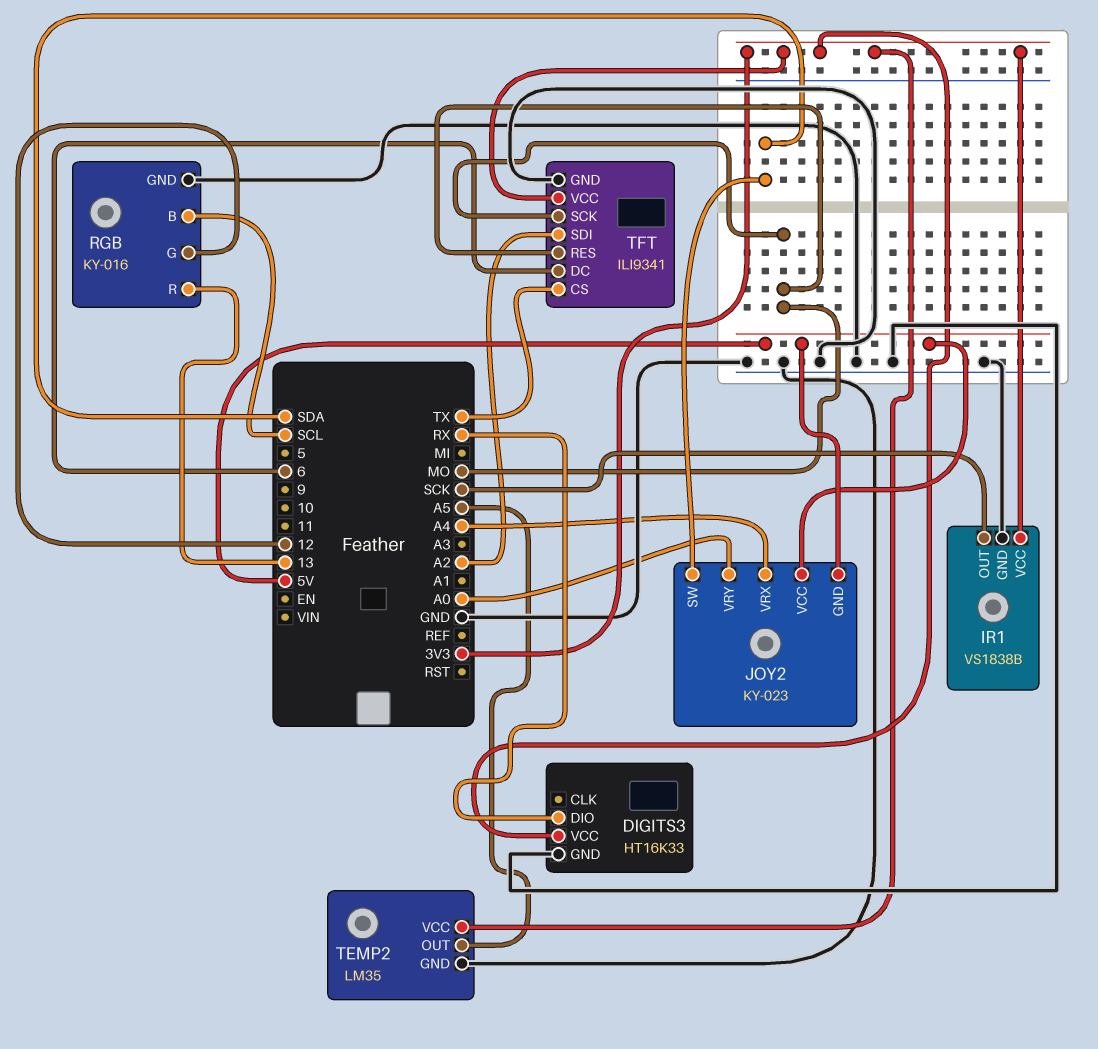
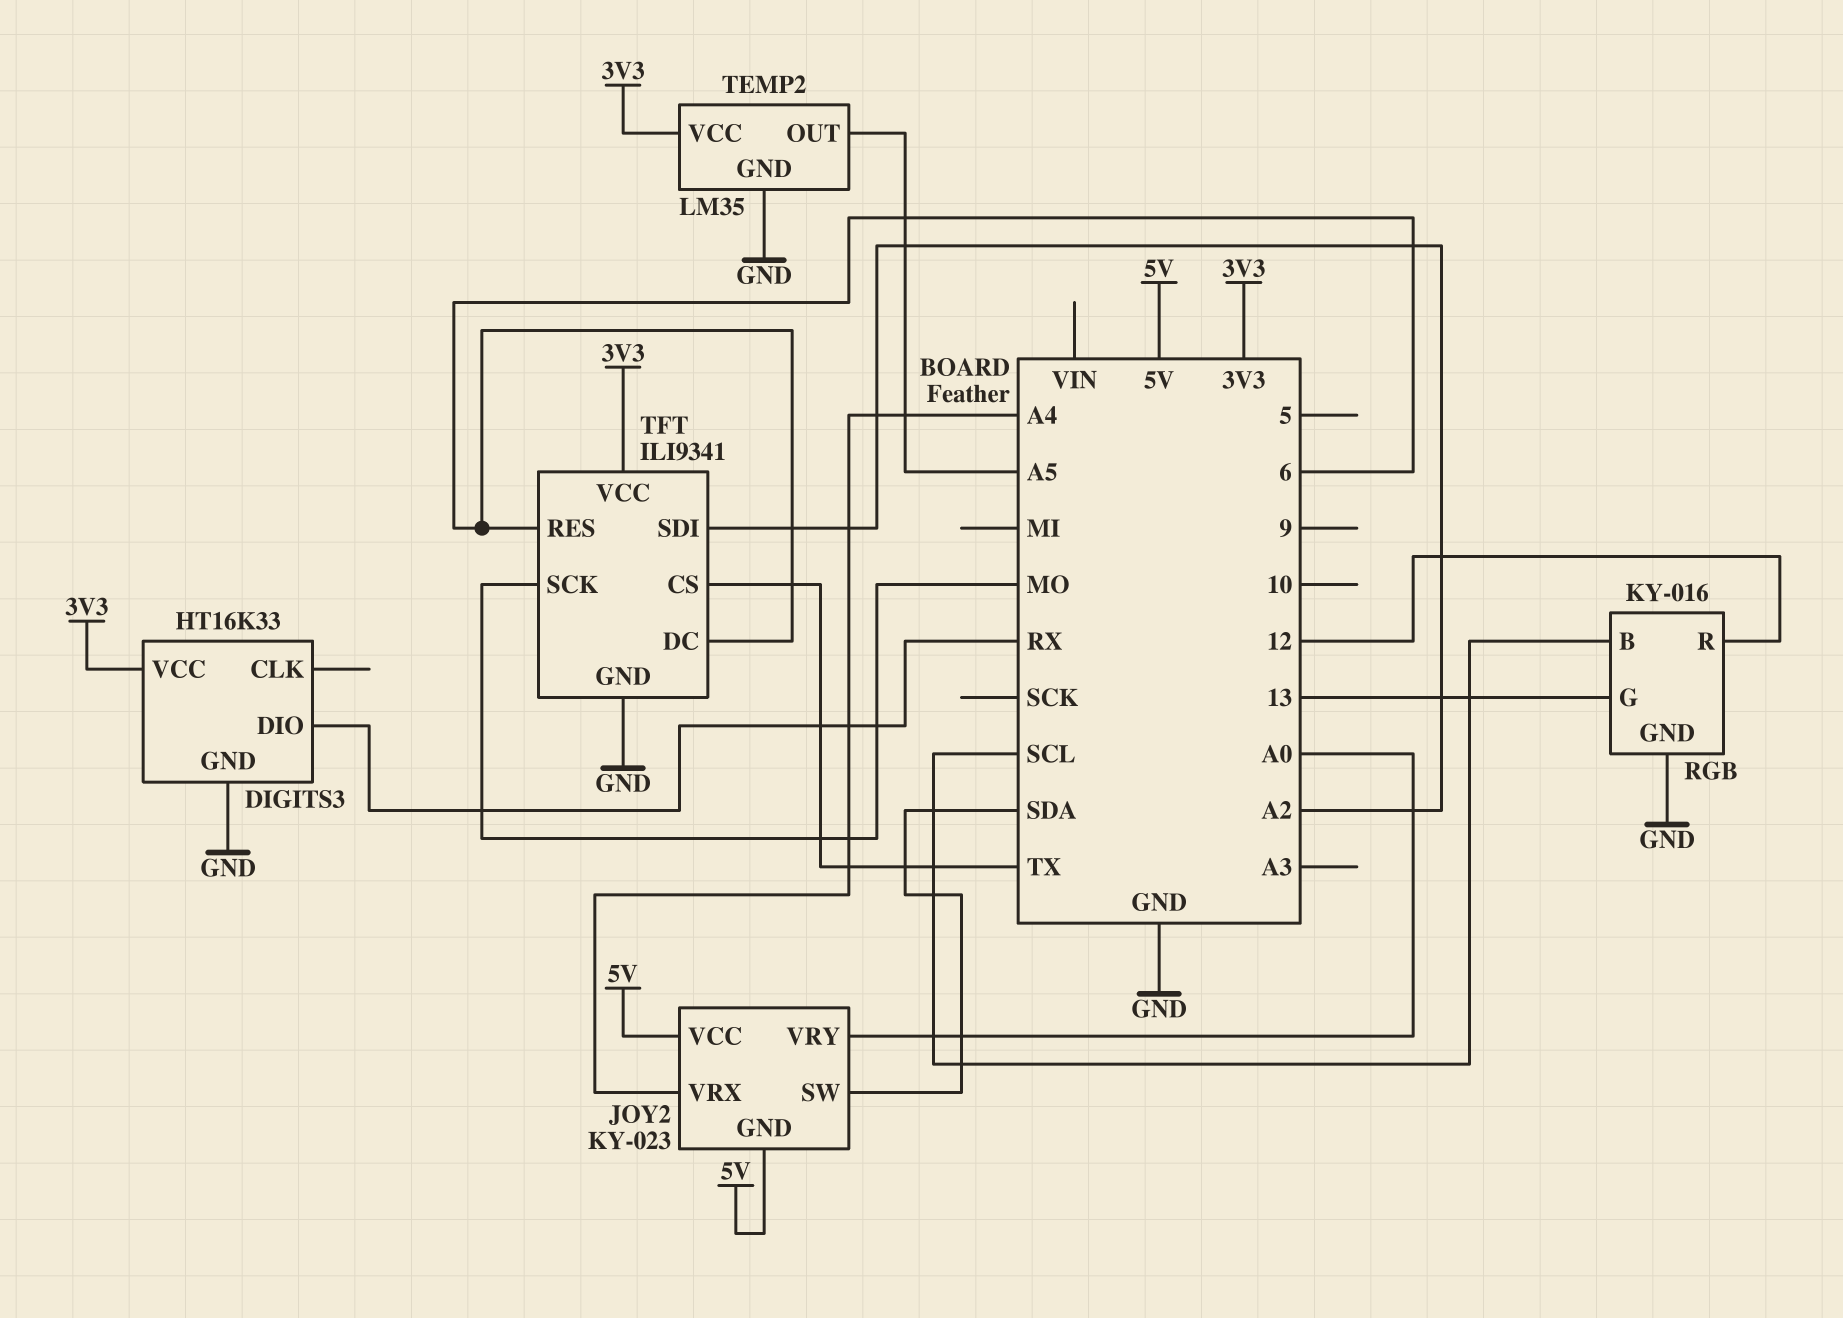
IR1: VS1838B -> none
IR1 pin GND: GND -> none
IR1 pin OUT: SCK -> none
IR1 pin VCC: 3V3 -> none
RGB pin G: 12 -> 13
RGB pin R: 13 -> 12
TFT pin RES: MO -> 6

